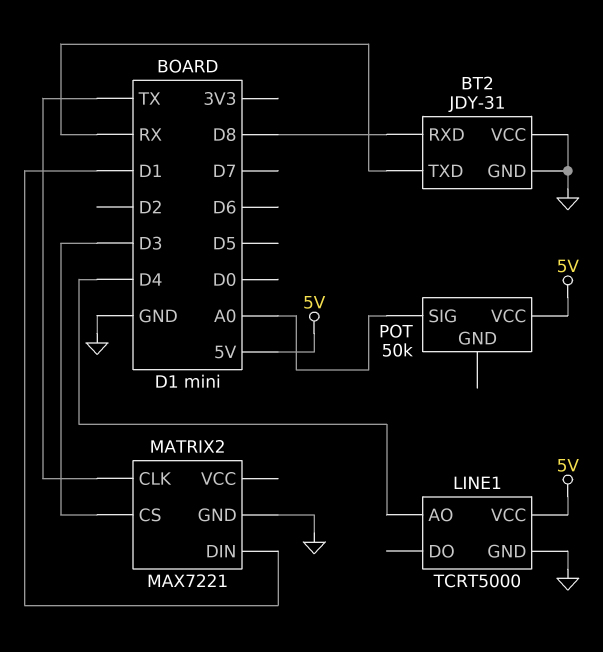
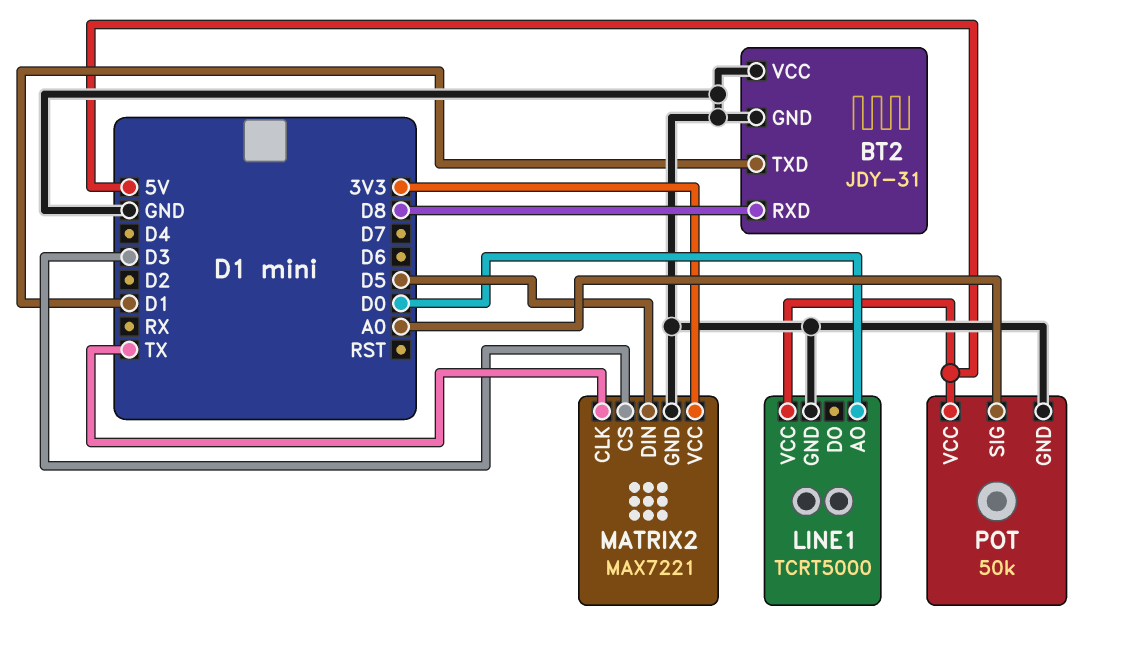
BT2 pin TXD: RX -> D1
LINE1 pin AO: D4 -> D0
MATRIX2 pin DIN: D1 -> D5
MATRIX2 pin VCC: none -> 3V3
POT pin GND: none -> GND

